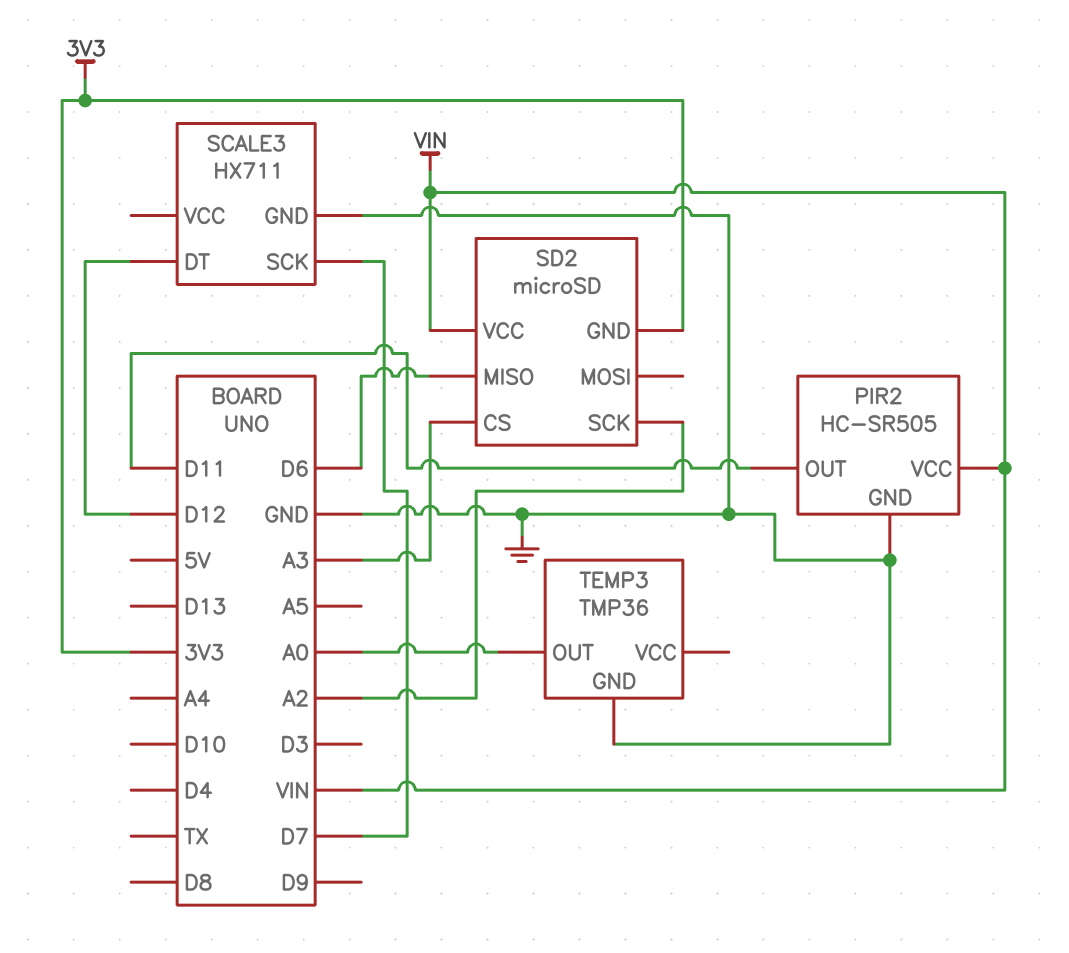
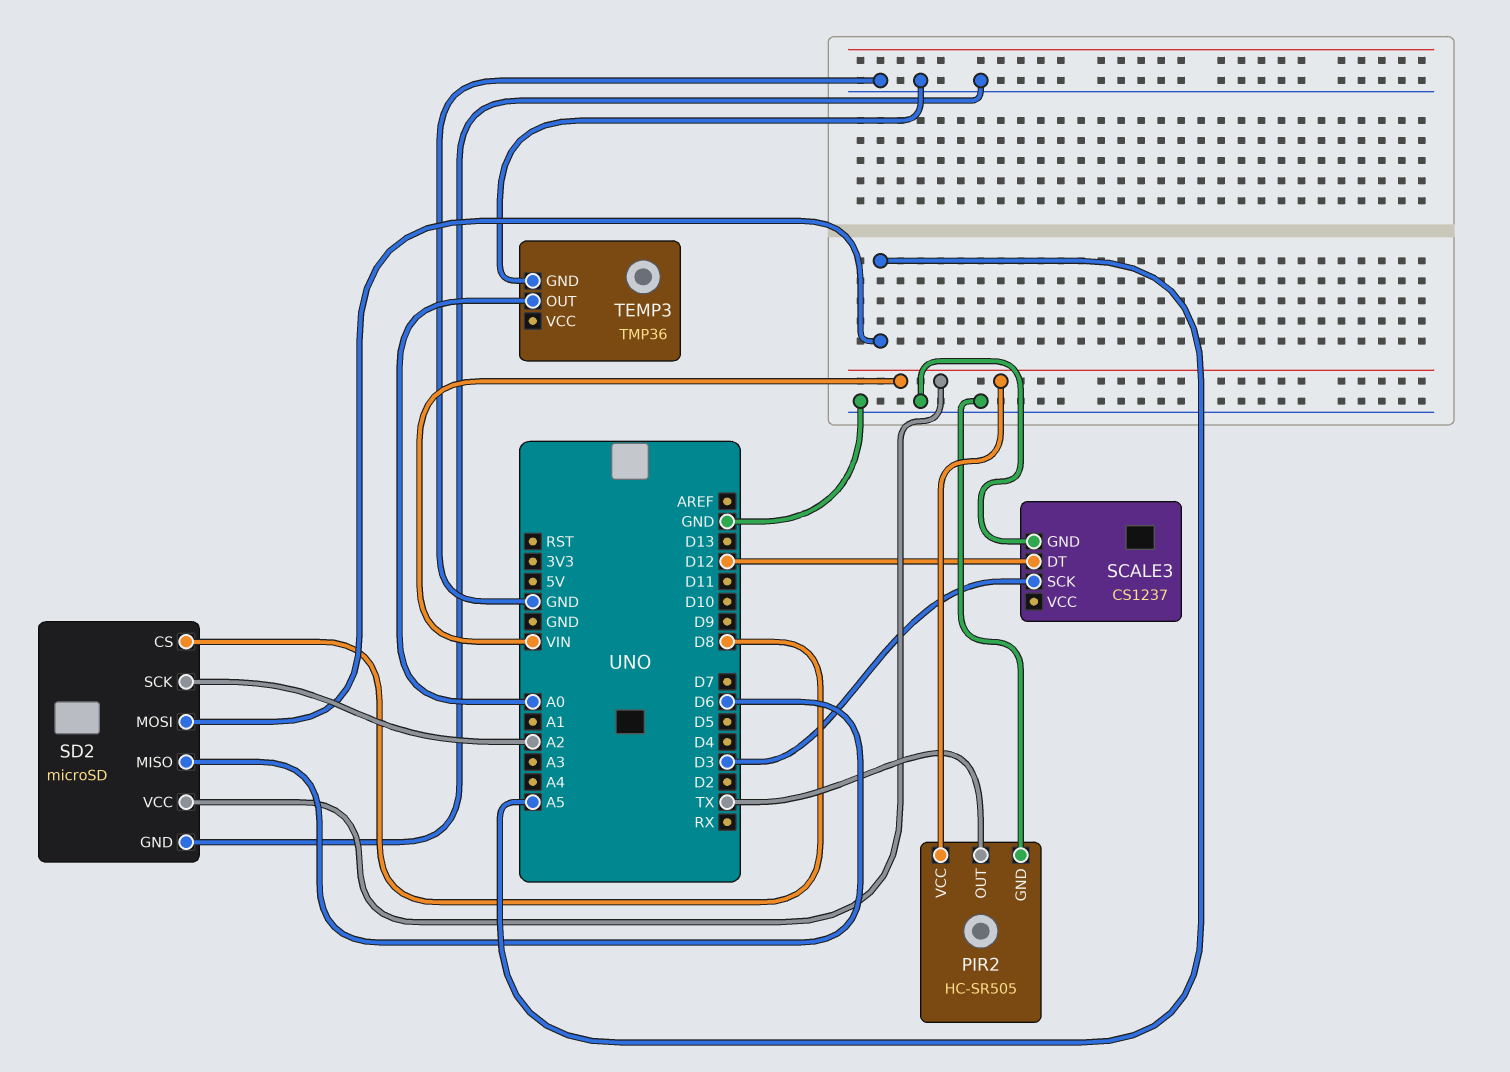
PIR2 pin OUT: D11 -> TX
SCALE3: HX711 -> CS1237
SCALE3 pin SCK: D7 -> D3
SD2 pin CS: A3 -> D8
SD2 pin GND: 3V3 -> GND
SD2 pin MOSI: none -> A5

